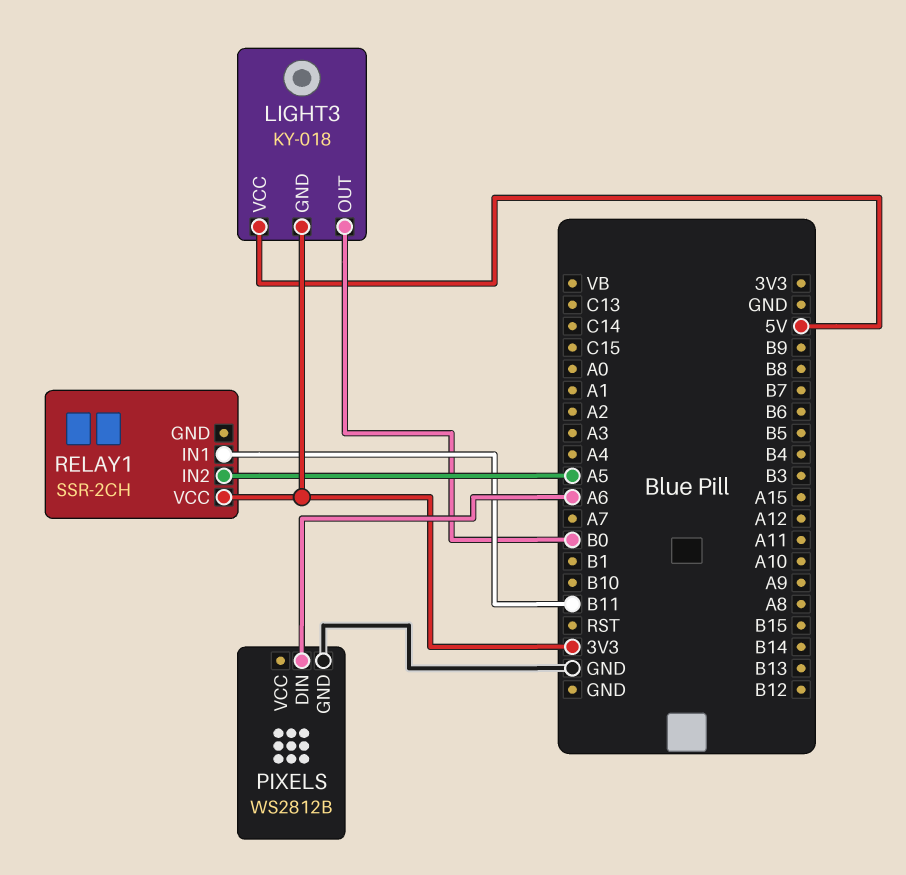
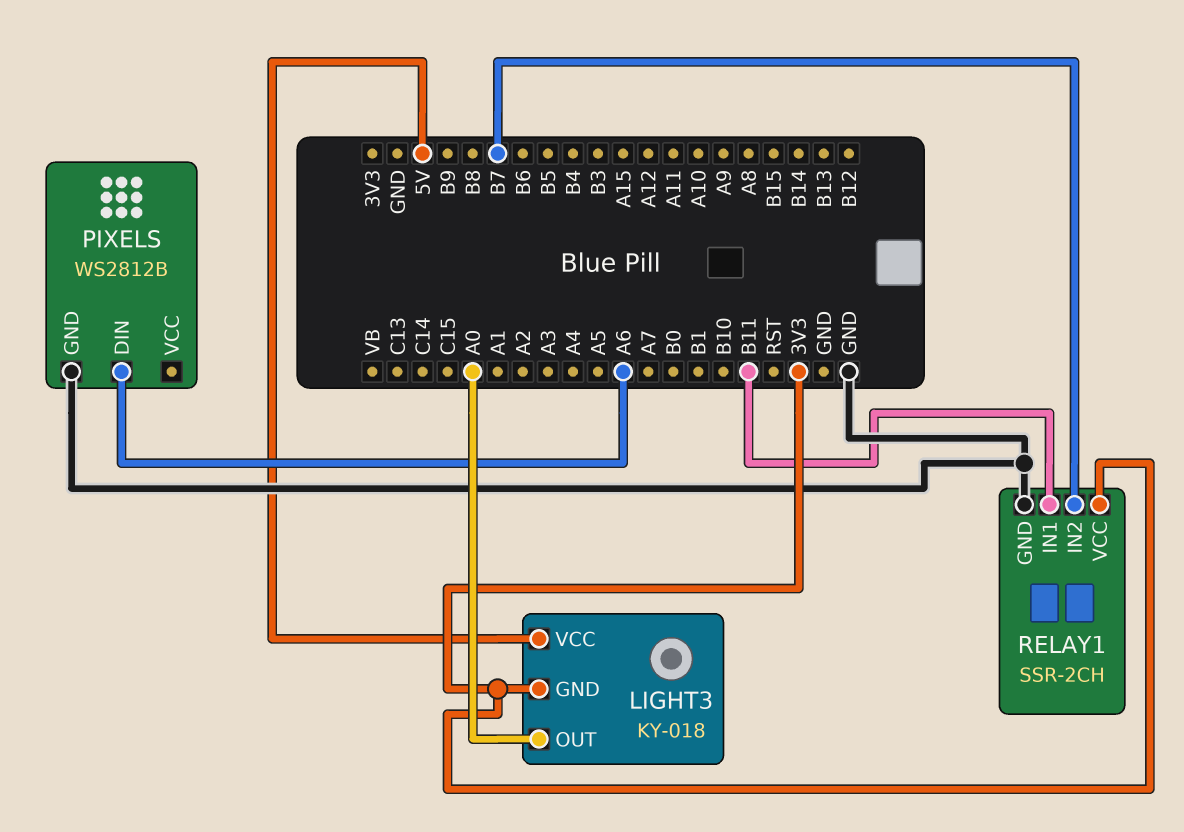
LIGHT3 pin OUT: B0 -> A0
RELAY1 pin GND: none -> GND
RELAY1 pin IN2: A5 -> B7

